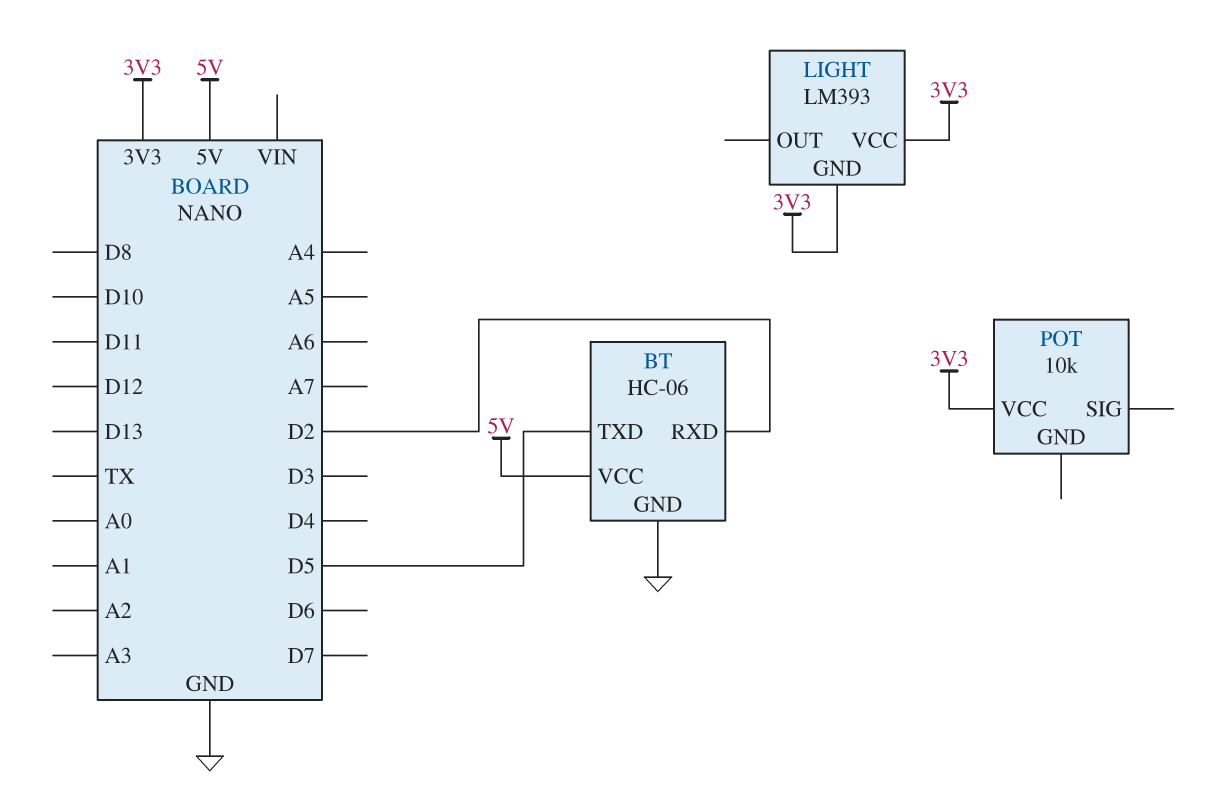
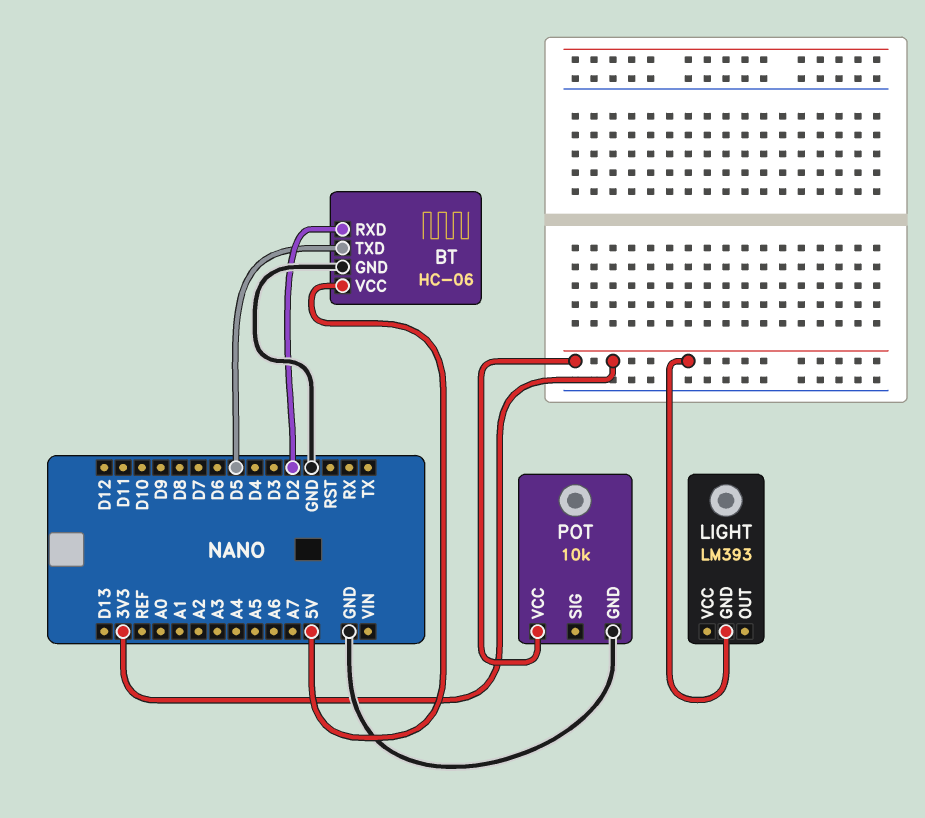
LIGHT pin VCC: 3V3 -> none
POT pin GND: none -> GND

